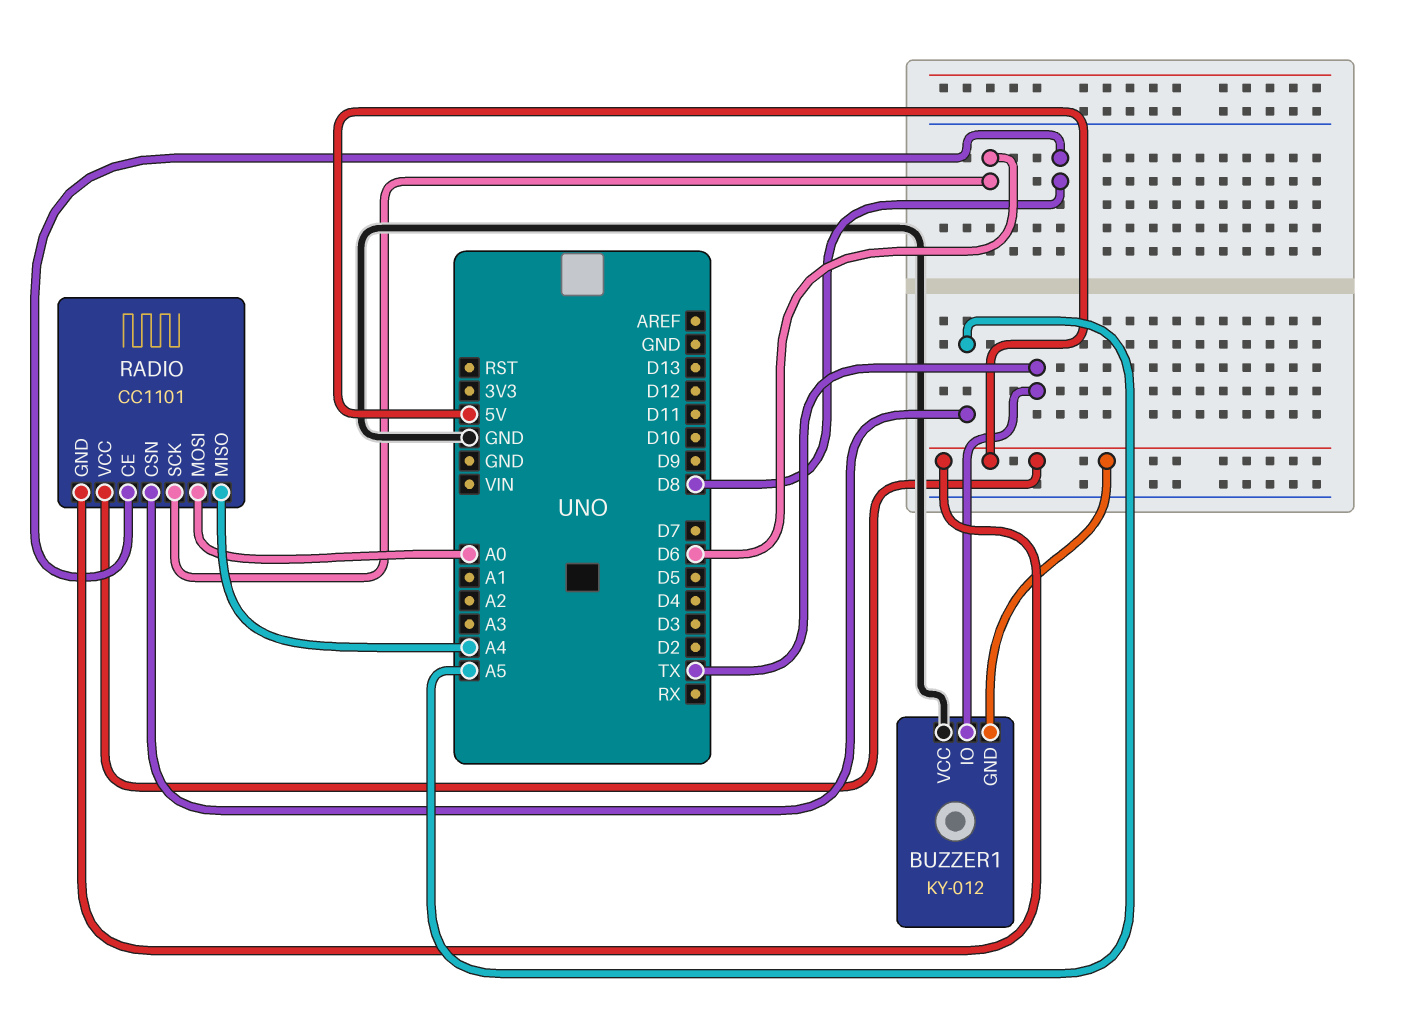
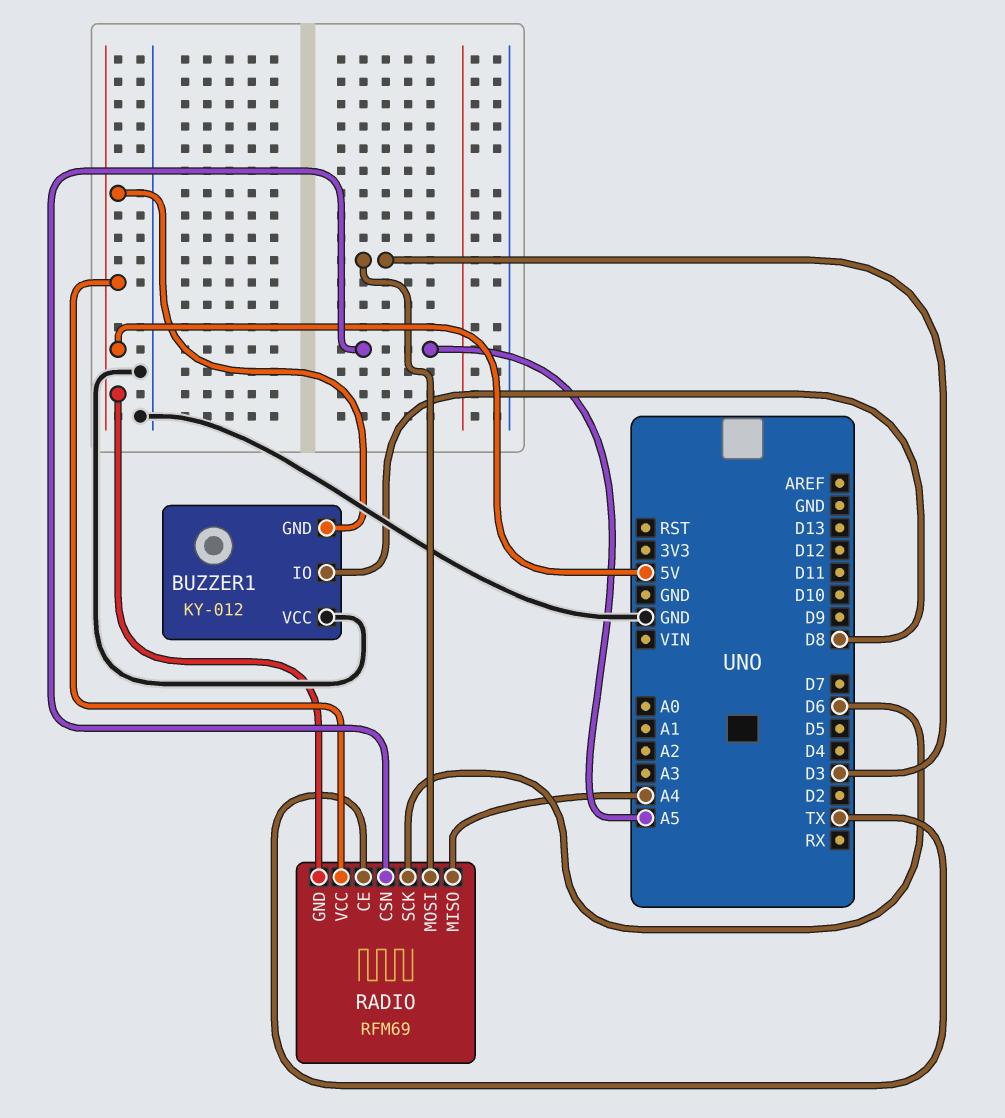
BUZZER1 pin IO: TX -> D8
RADIO: CC1101 -> RFM69
RADIO pin CE: D8 -> TX
RADIO pin MOSI: A0 -> D3

